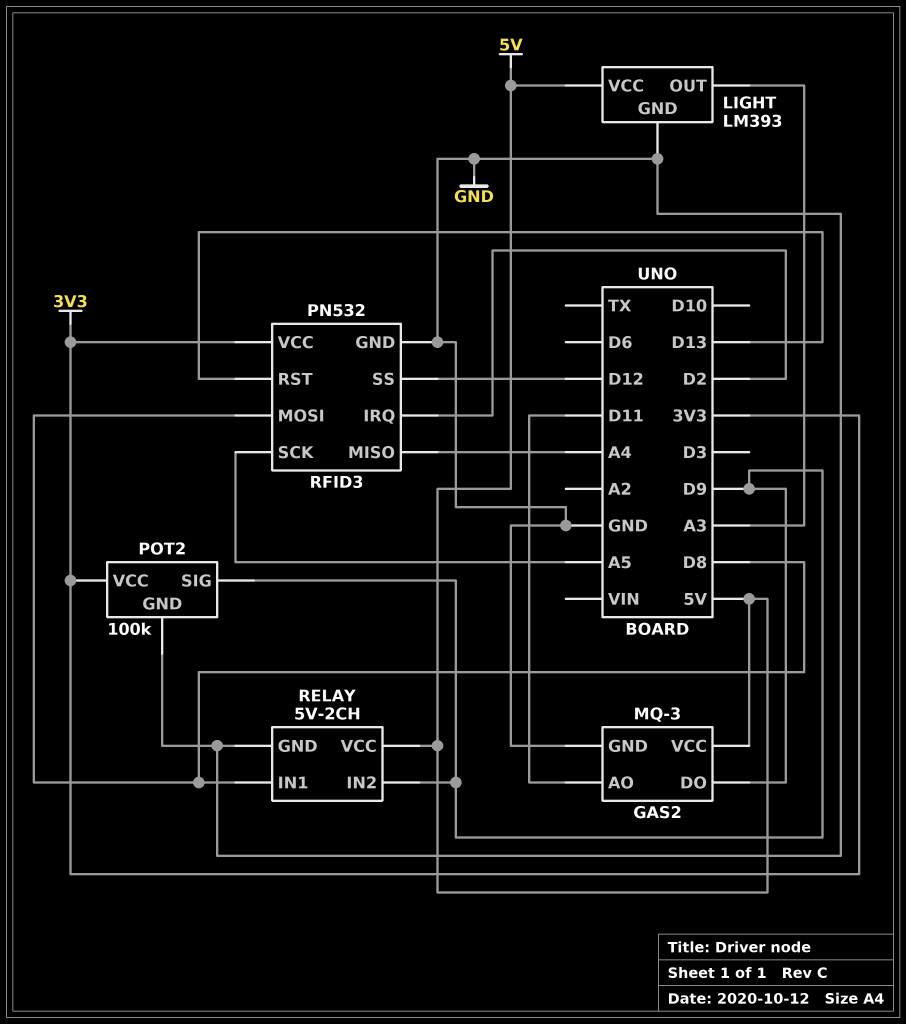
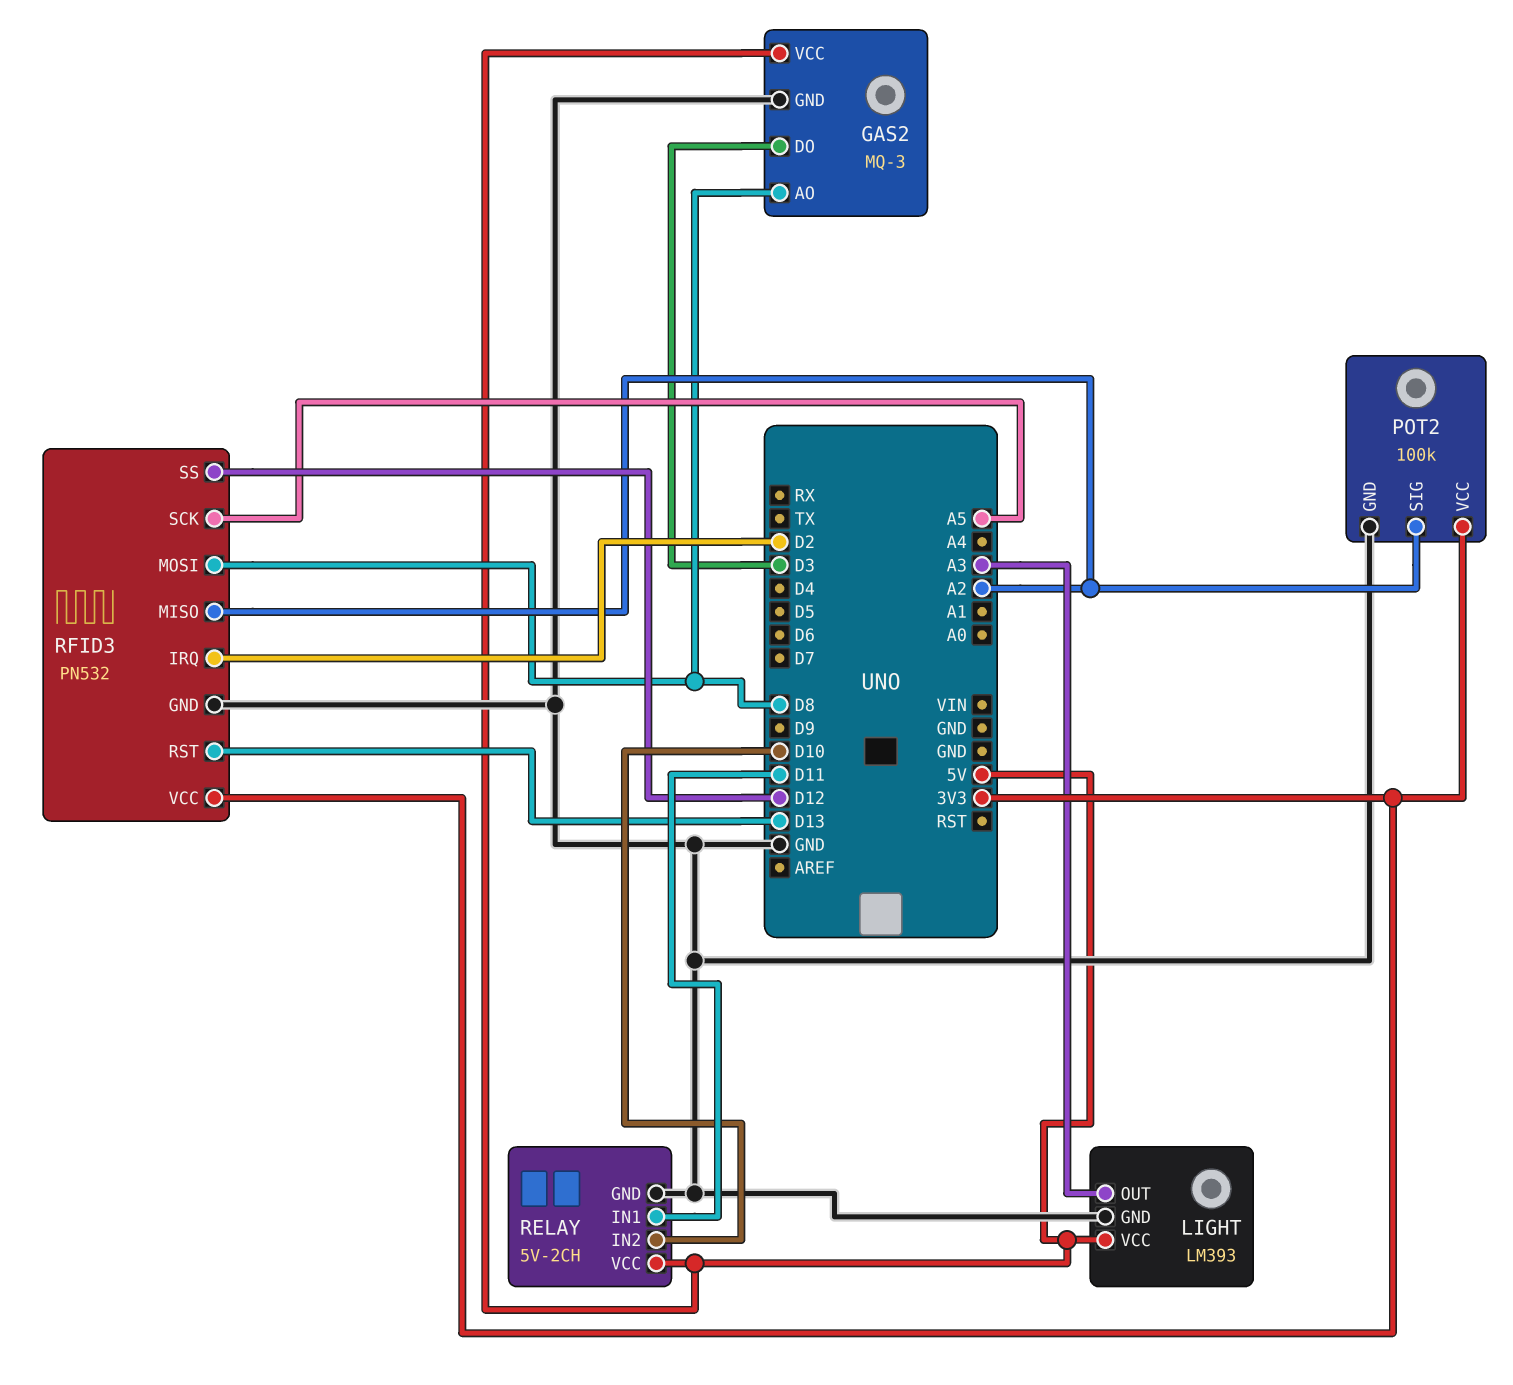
GAS2 pin AO: D11 -> D8
GAS2 pin DO: D9 -> D3
POT2 pin SIG: D9 -> A2
RELAY pin IN1: D8 -> D11
RELAY pin IN2: D9 -> D10
RFID3 pin MISO: A4 -> A2

